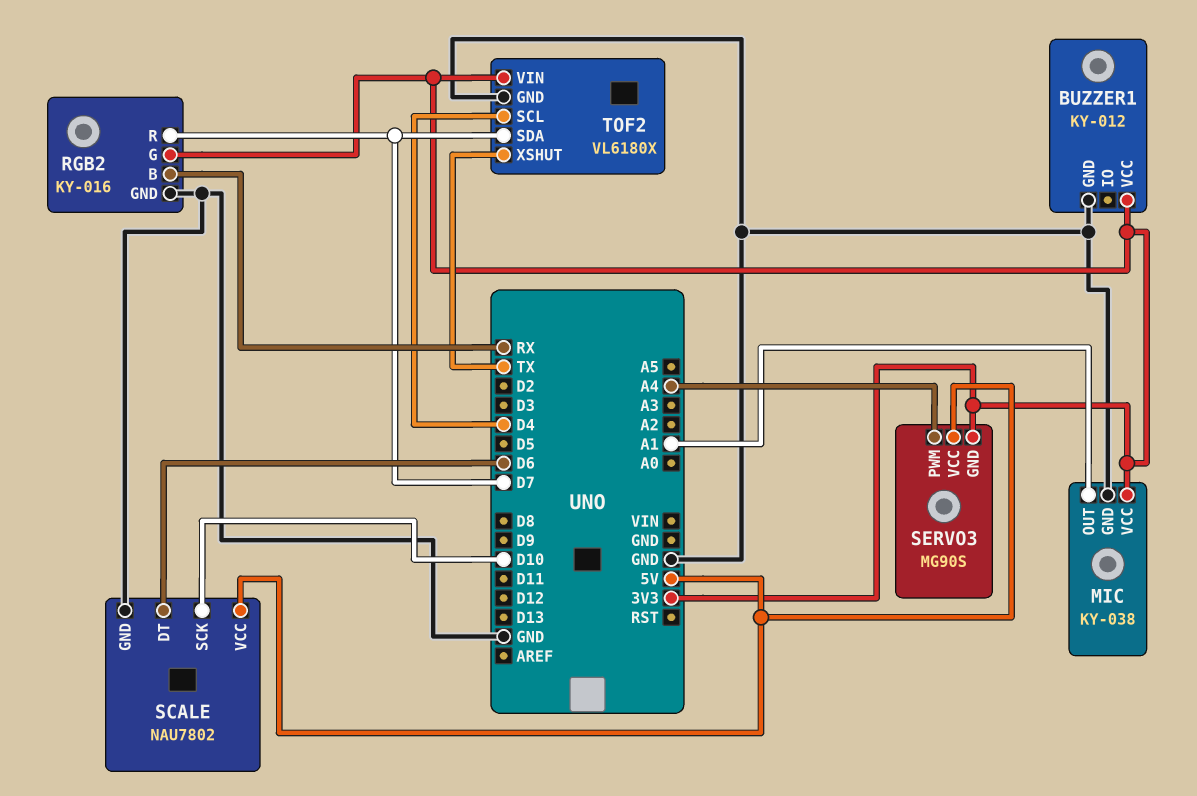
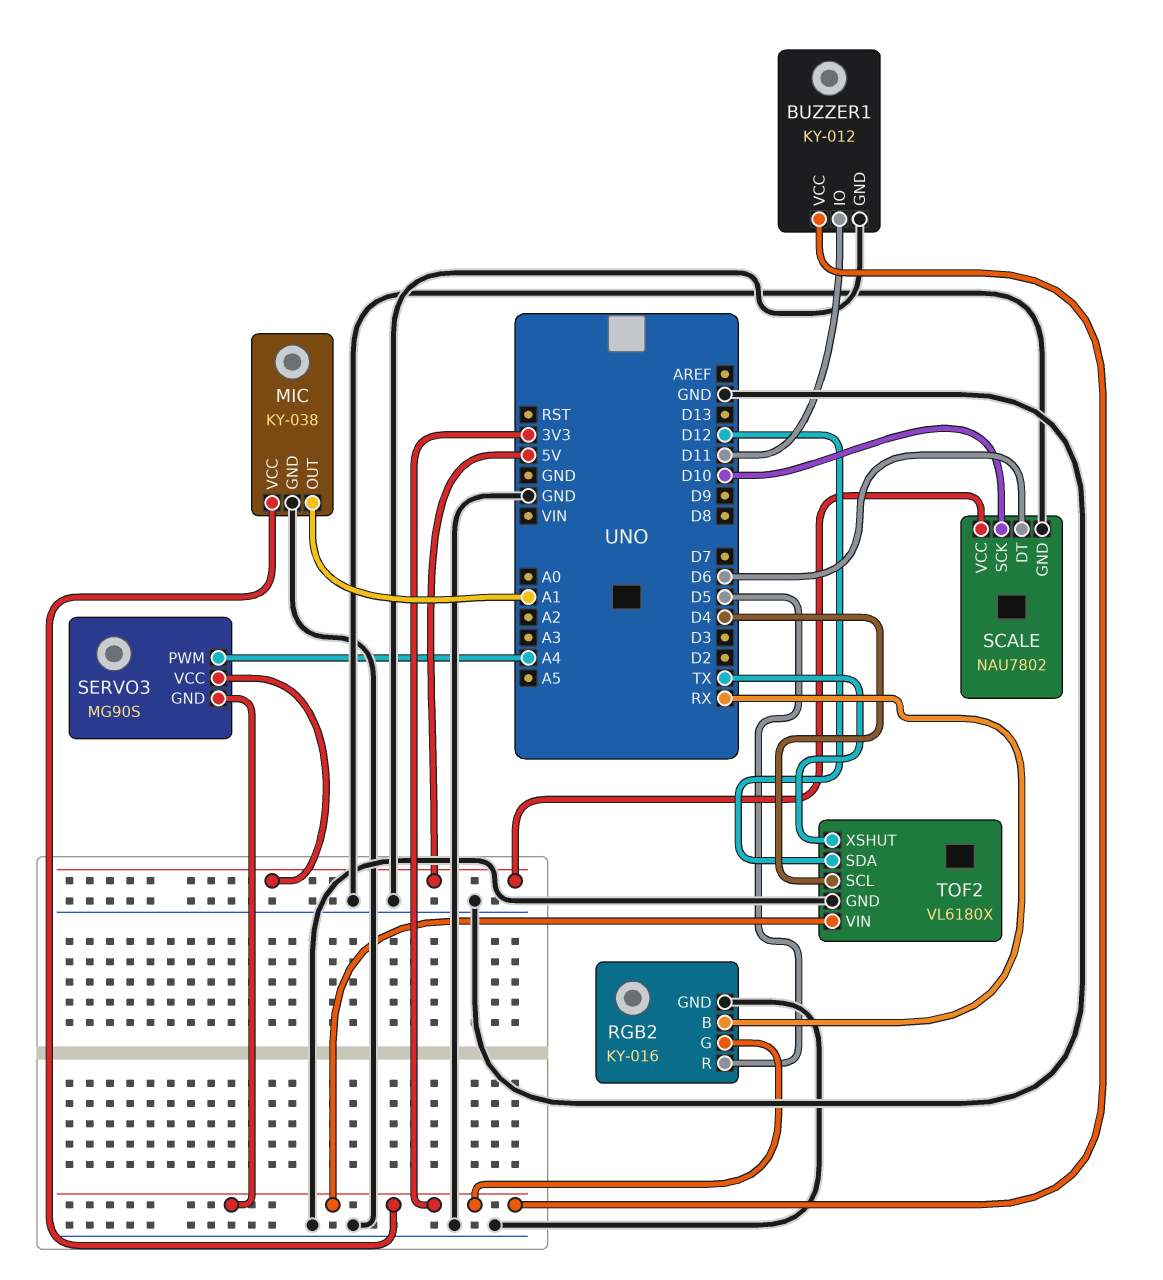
BUZZER1 pin IO: none -> D11
RGB2 pin R: D7 -> D5
TOF2 pin SDA: D7 -> D12

